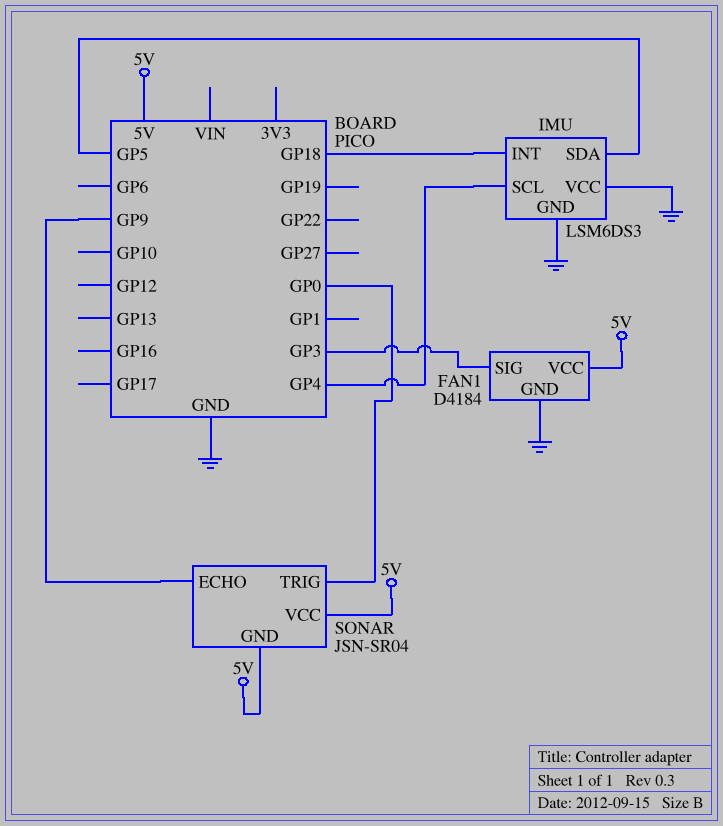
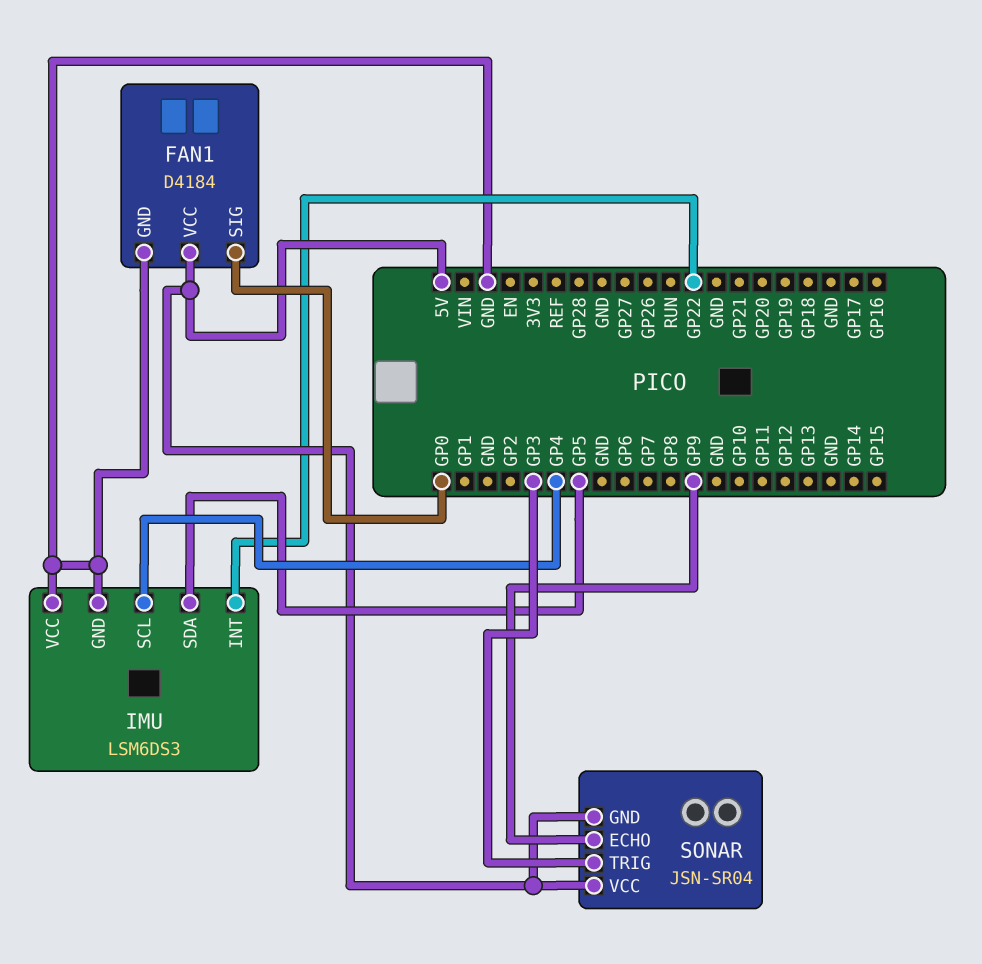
FAN1 pin SIG: GP3 -> GP0
IMU pin INT: GP18 -> GP22
SONAR pin TRIG: GP0 -> GP3

